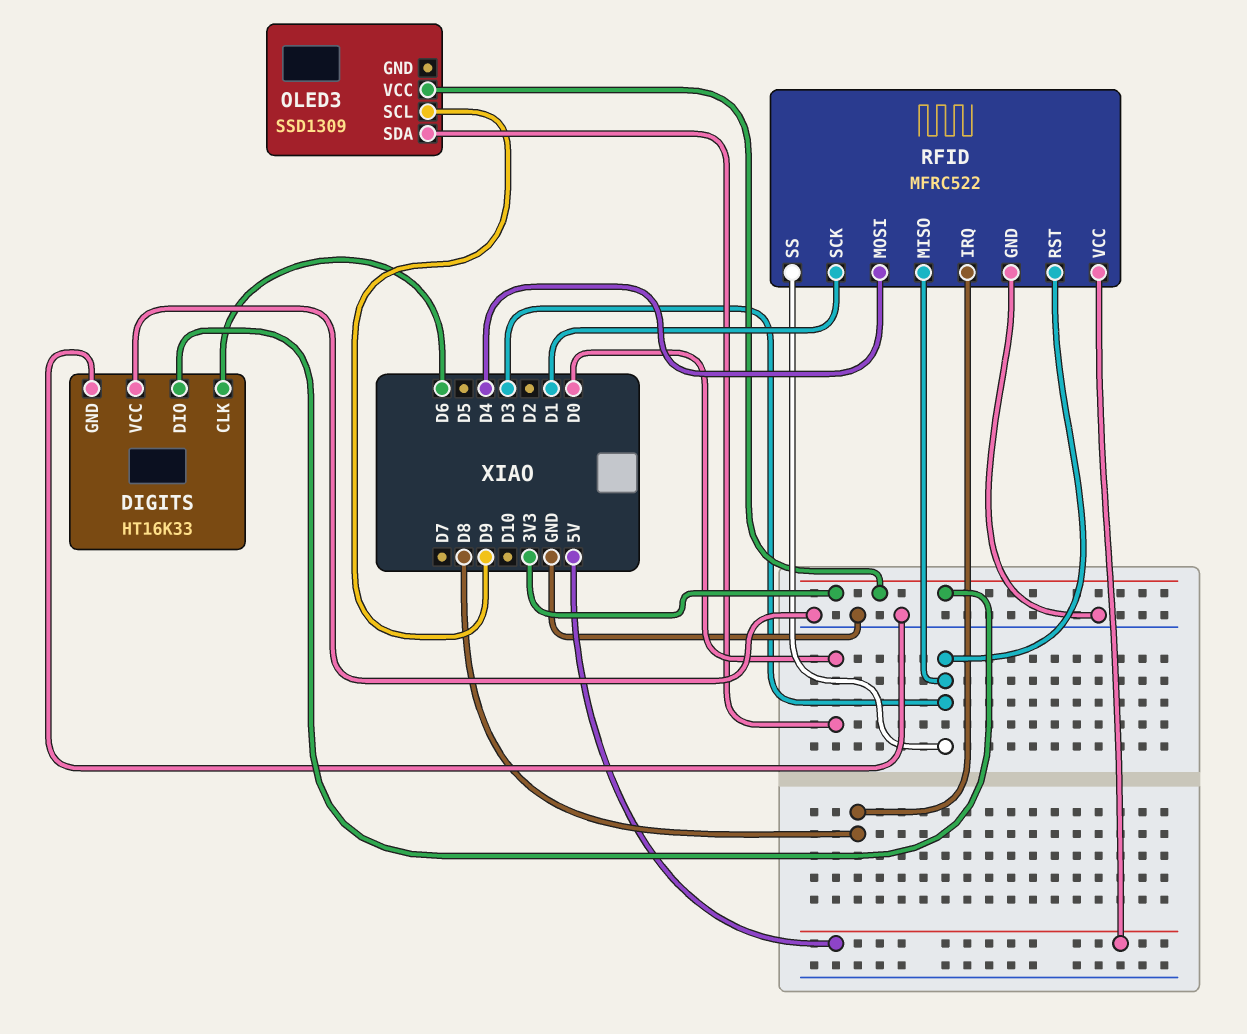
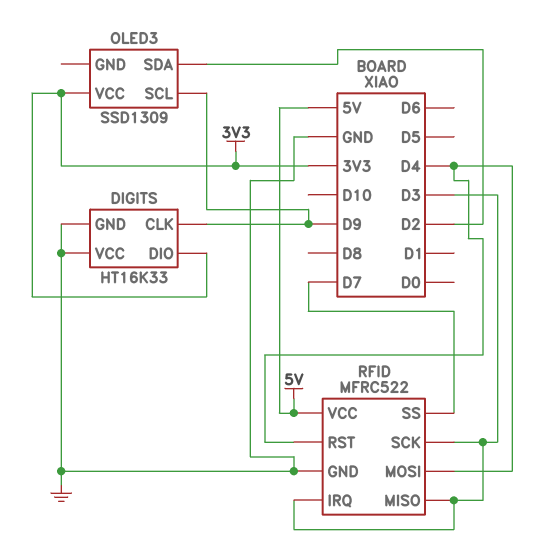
DIGITS pin CLK: D6 -> D9
OLED3 pin SDA: D0 -> D2
RFID pin IRQ: D8 -> D3
RFID pin RST: D3 -> D4
RFID pin SCK: D1 -> D3
RFID pin SS: D3 -> D7

